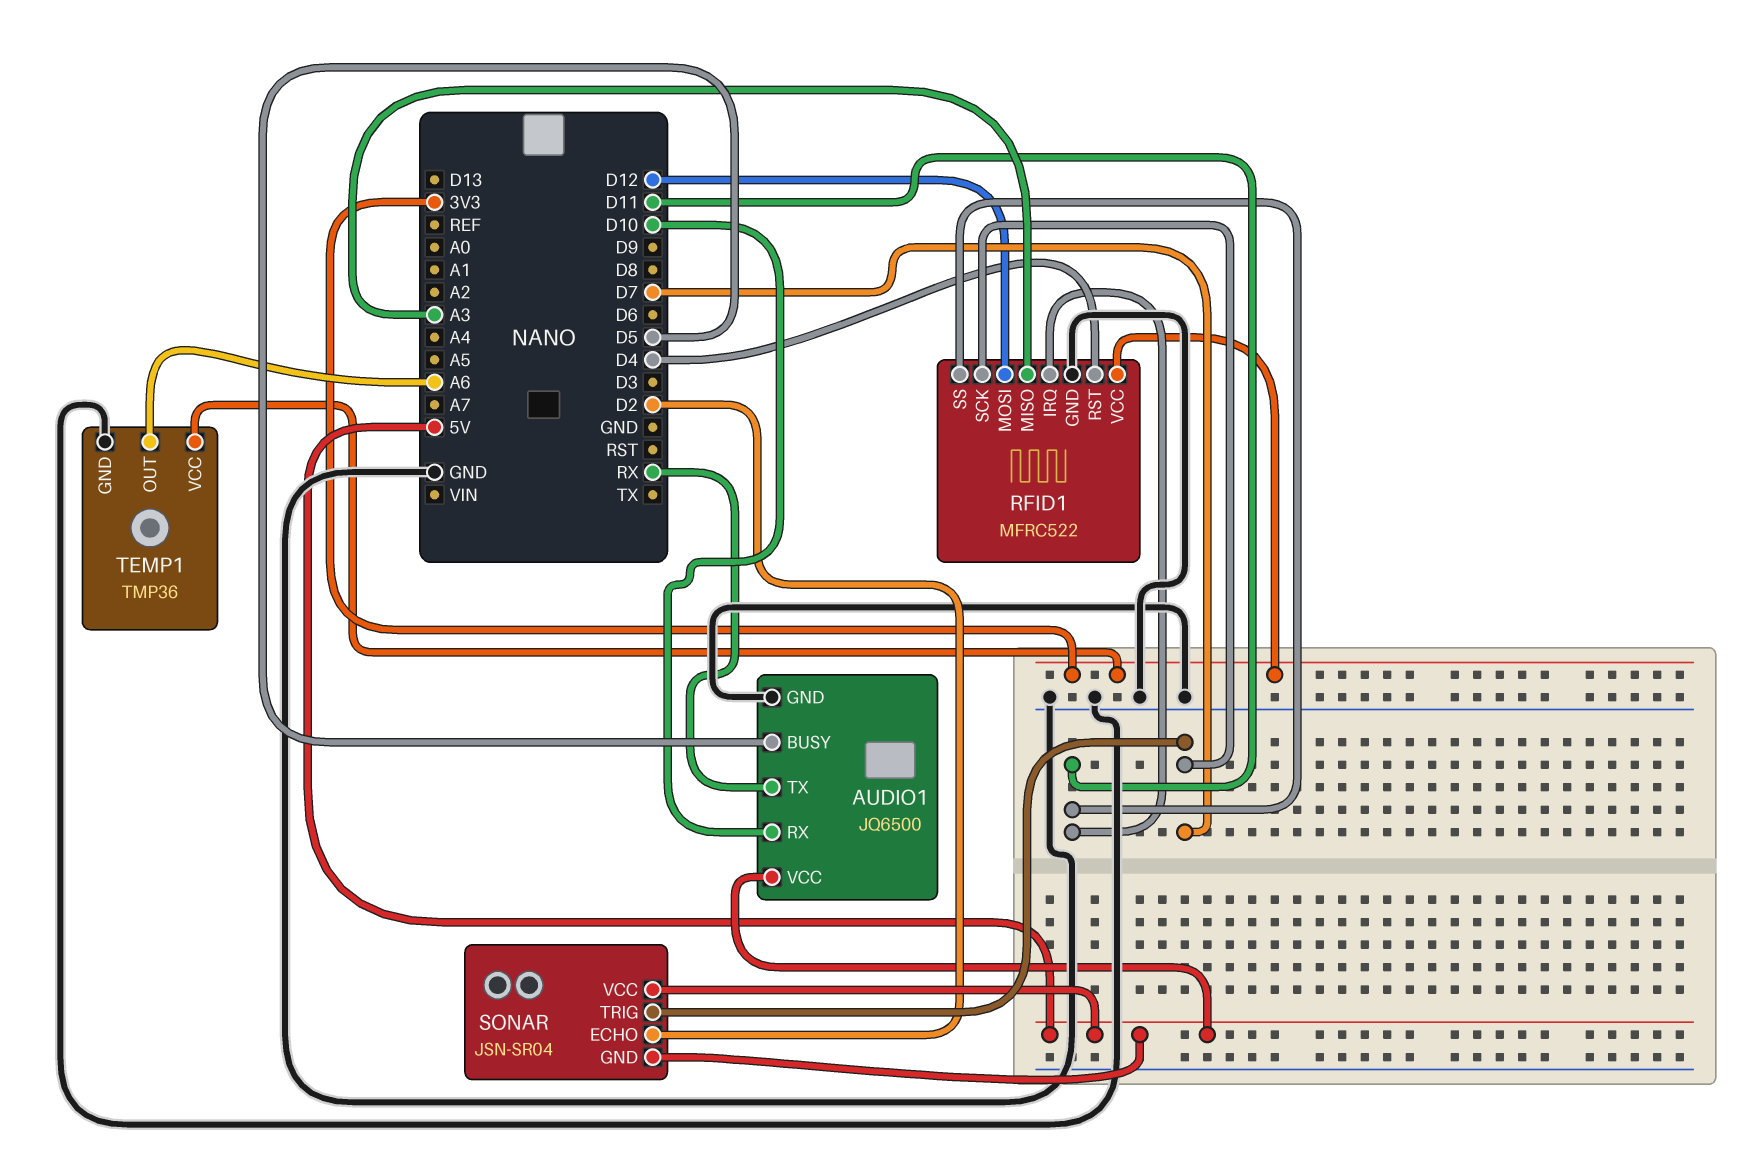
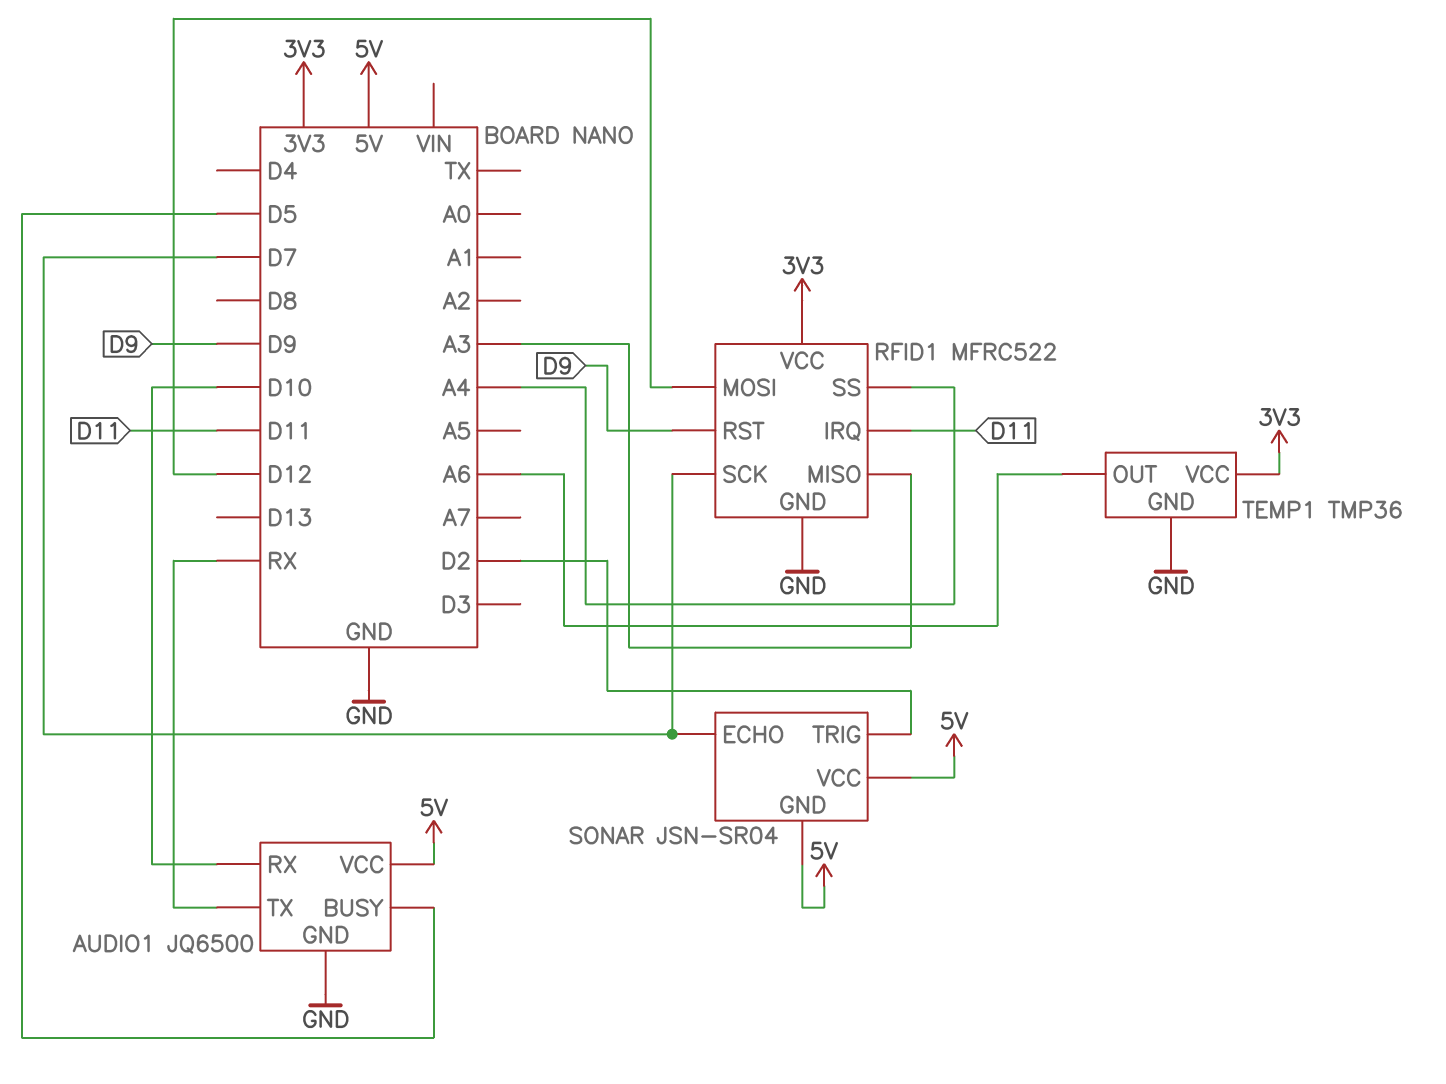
RFID1 pin RST: D4 -> D9
RFID1 pin SS: D11 -> A4
SONAR pin ECHO: D2 -> D7
SONAR pin TRIG: D7 -> D2

